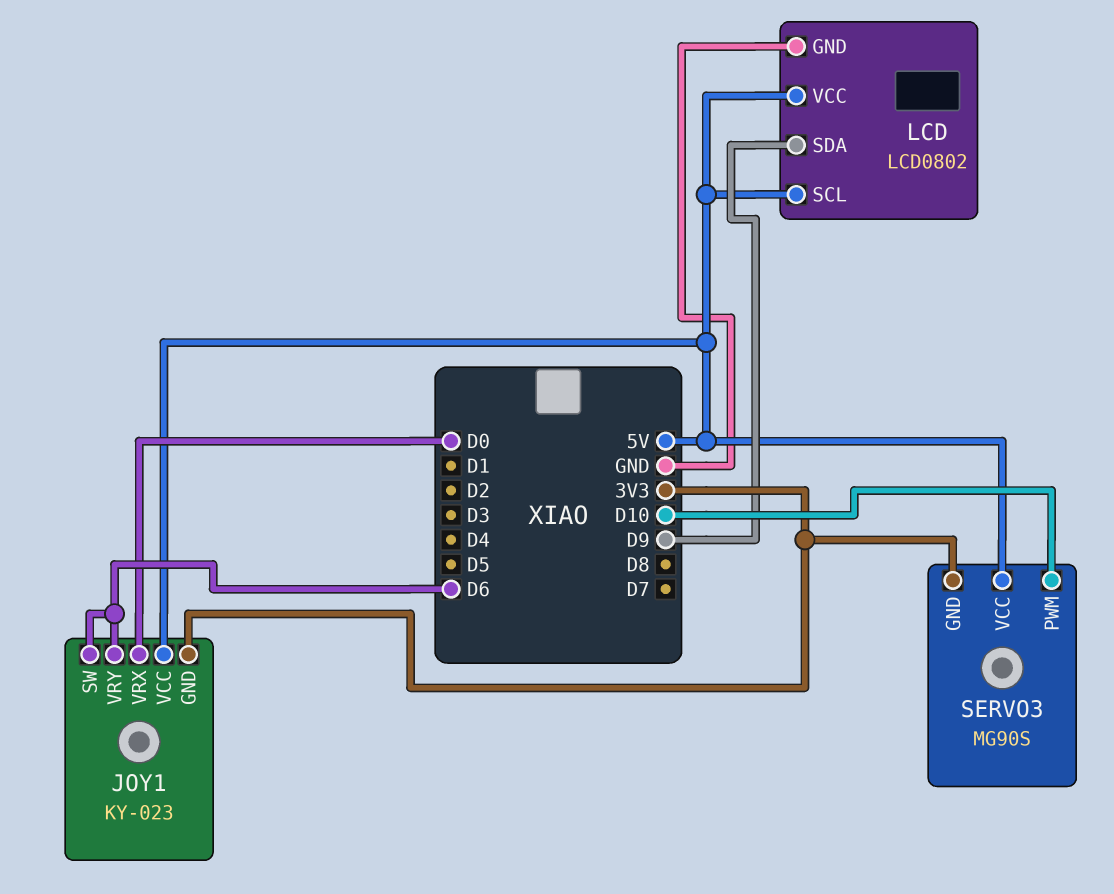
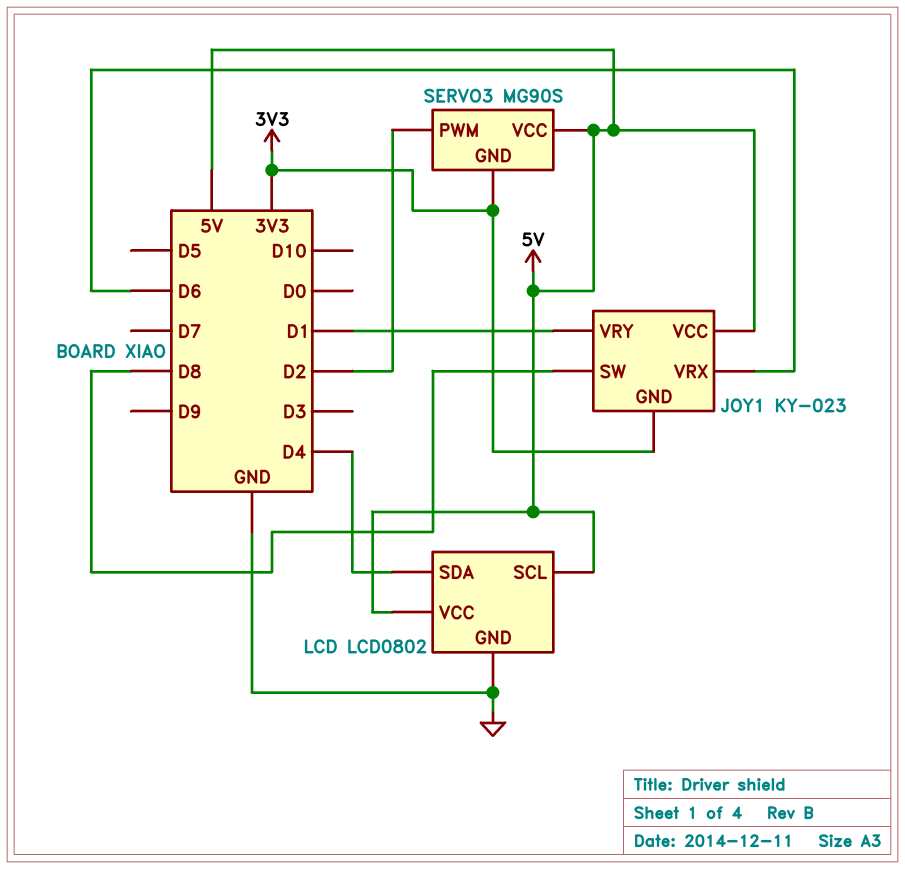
JOY1 pin SW: D6 -> D8
JOY1 pin VRX: D0 -> D6
JOY1 pin VRY: D6 -> D1
LCD pin SDA: D9 -> D4
SERVO3 pin PWM: D10 -> D2

